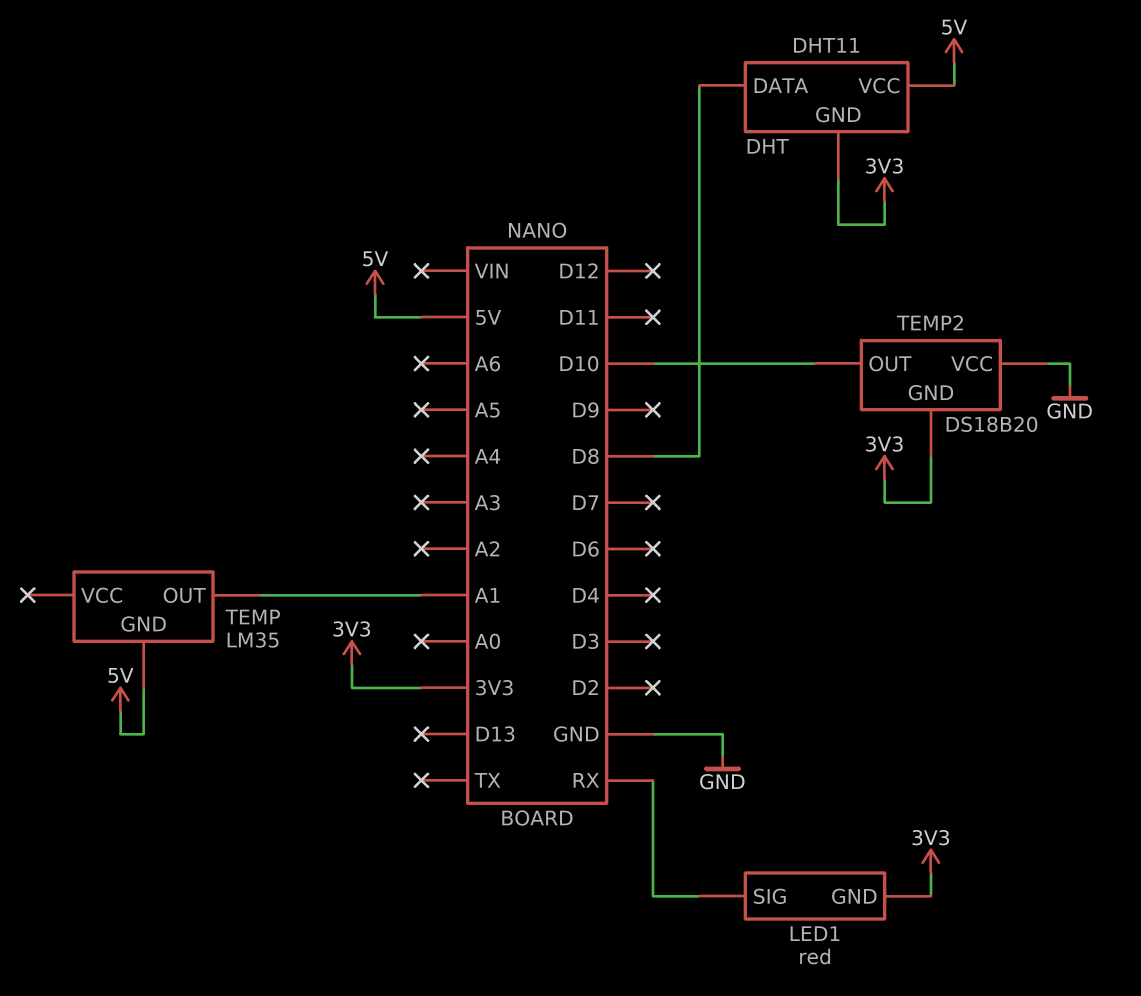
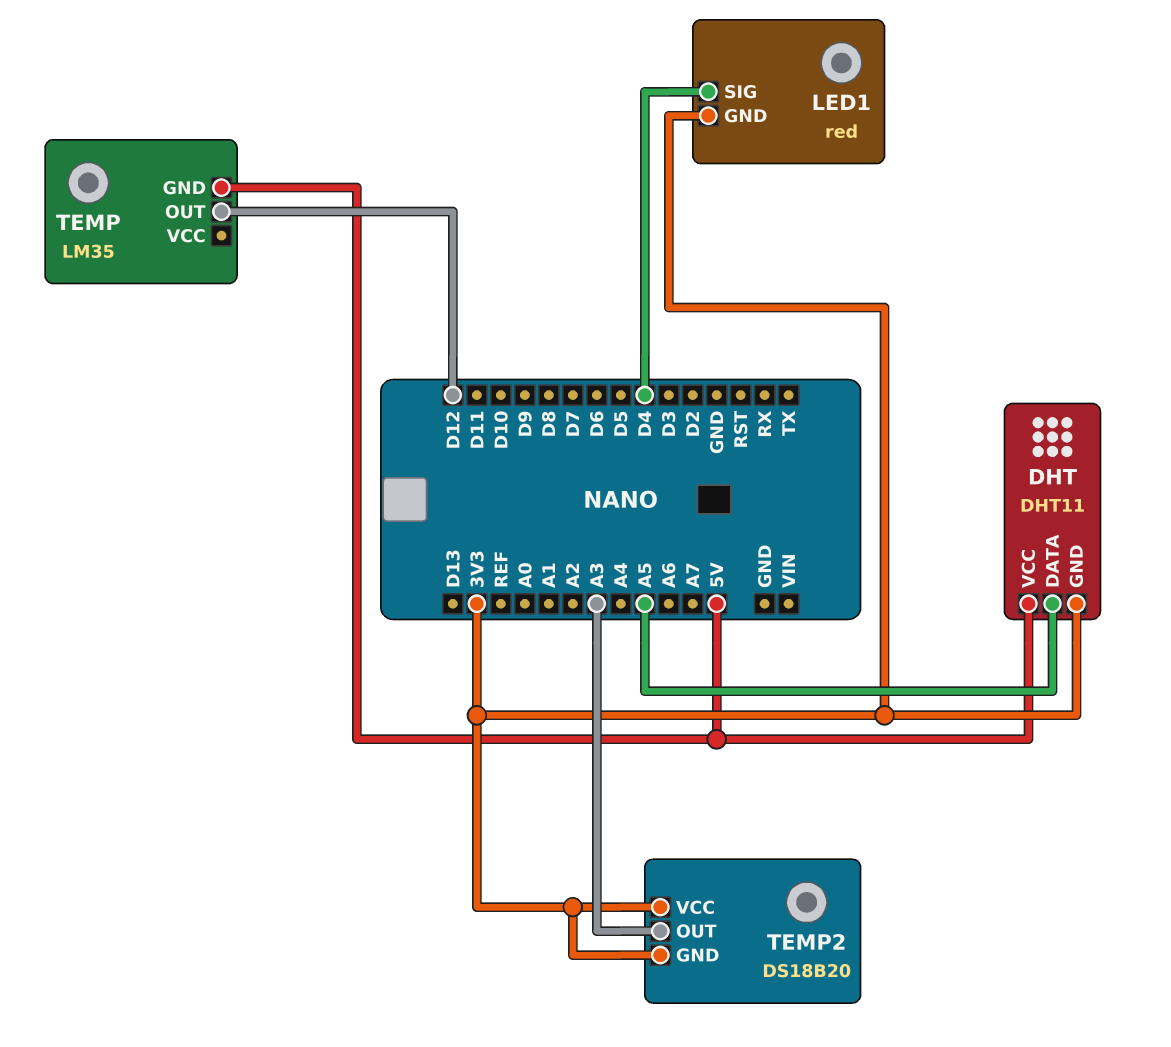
DHT pin DATA: D8 -> A5
LED1 pin SIG: RX -> D4
TEMP pin OUT: A1 -> D12
TEMP2 pin OUT: D10 -> A3
TEMP2 pin VCC: GND -> 3V3

